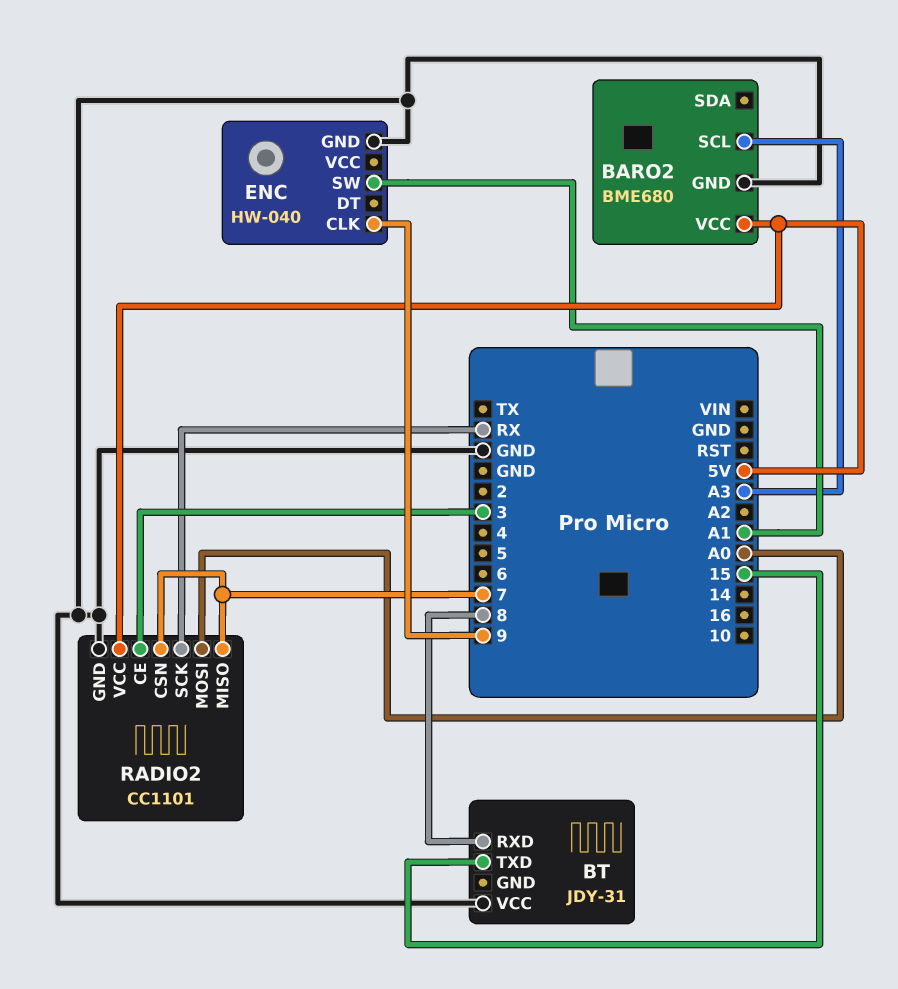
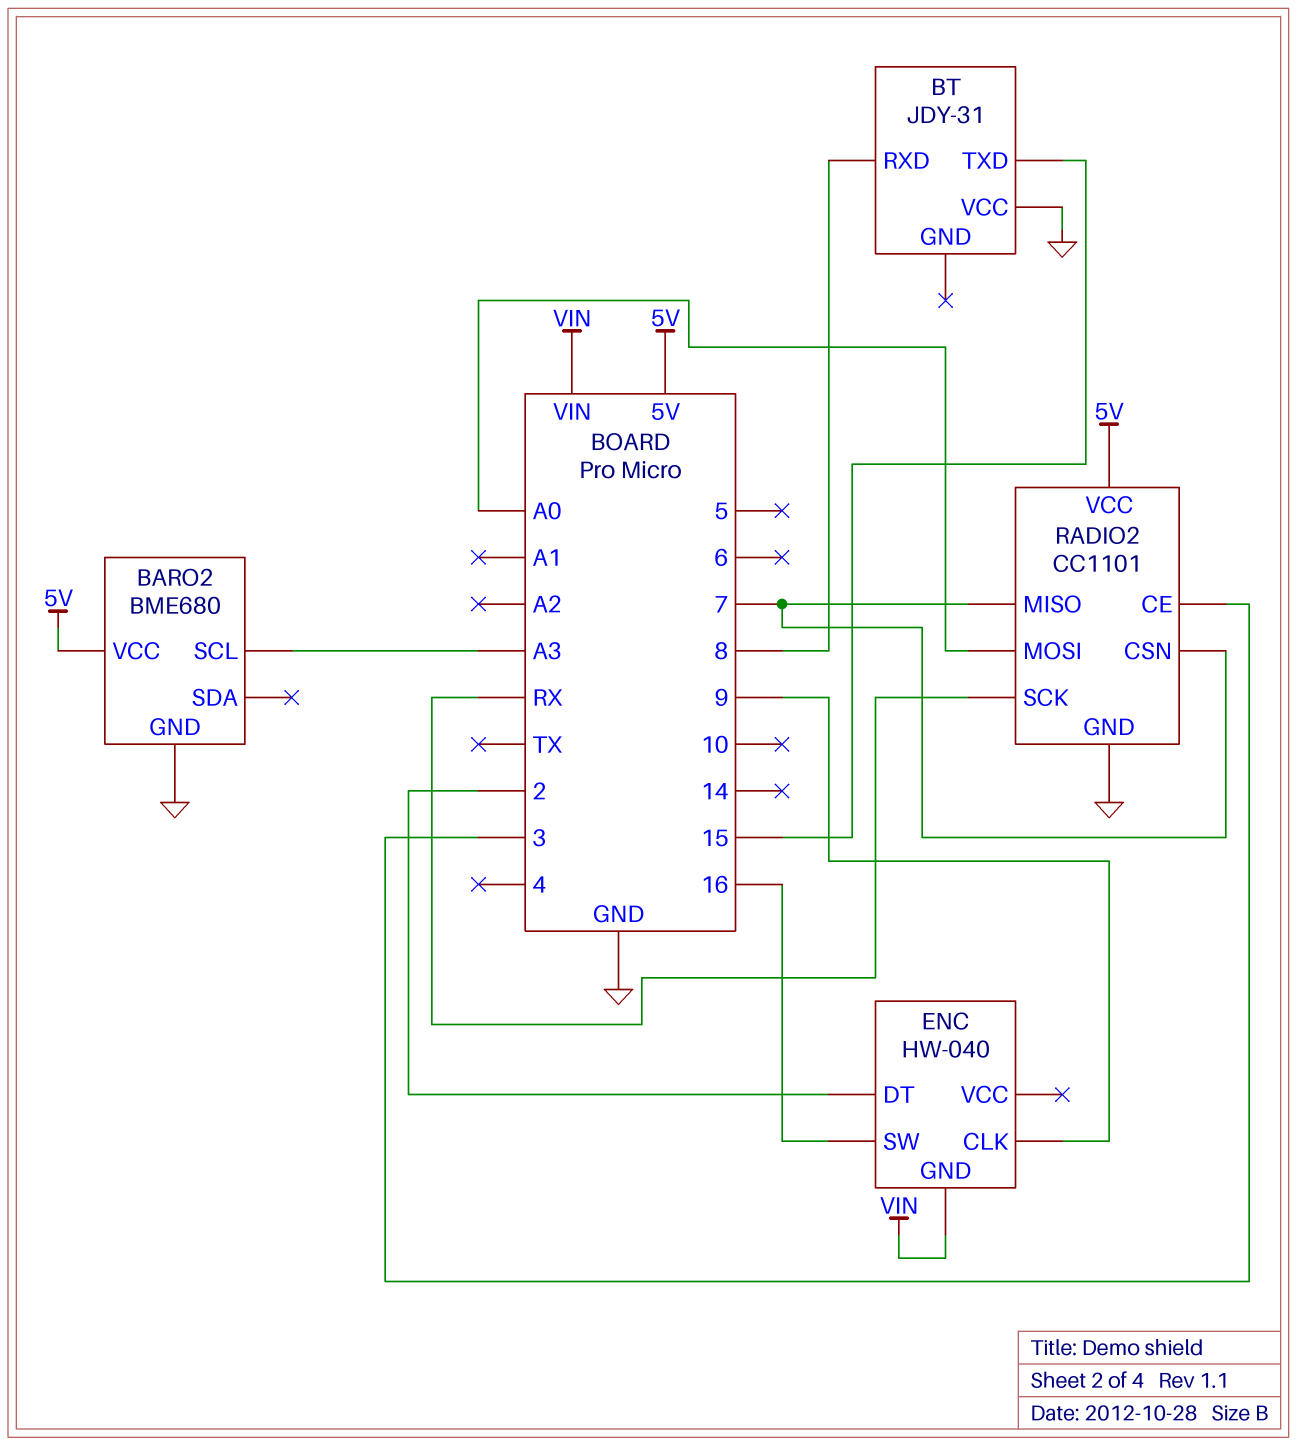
ENC pin DT: none -> 2
ENC pin GND: GND -> VIN
ENC pin SW: A1 -> 16

